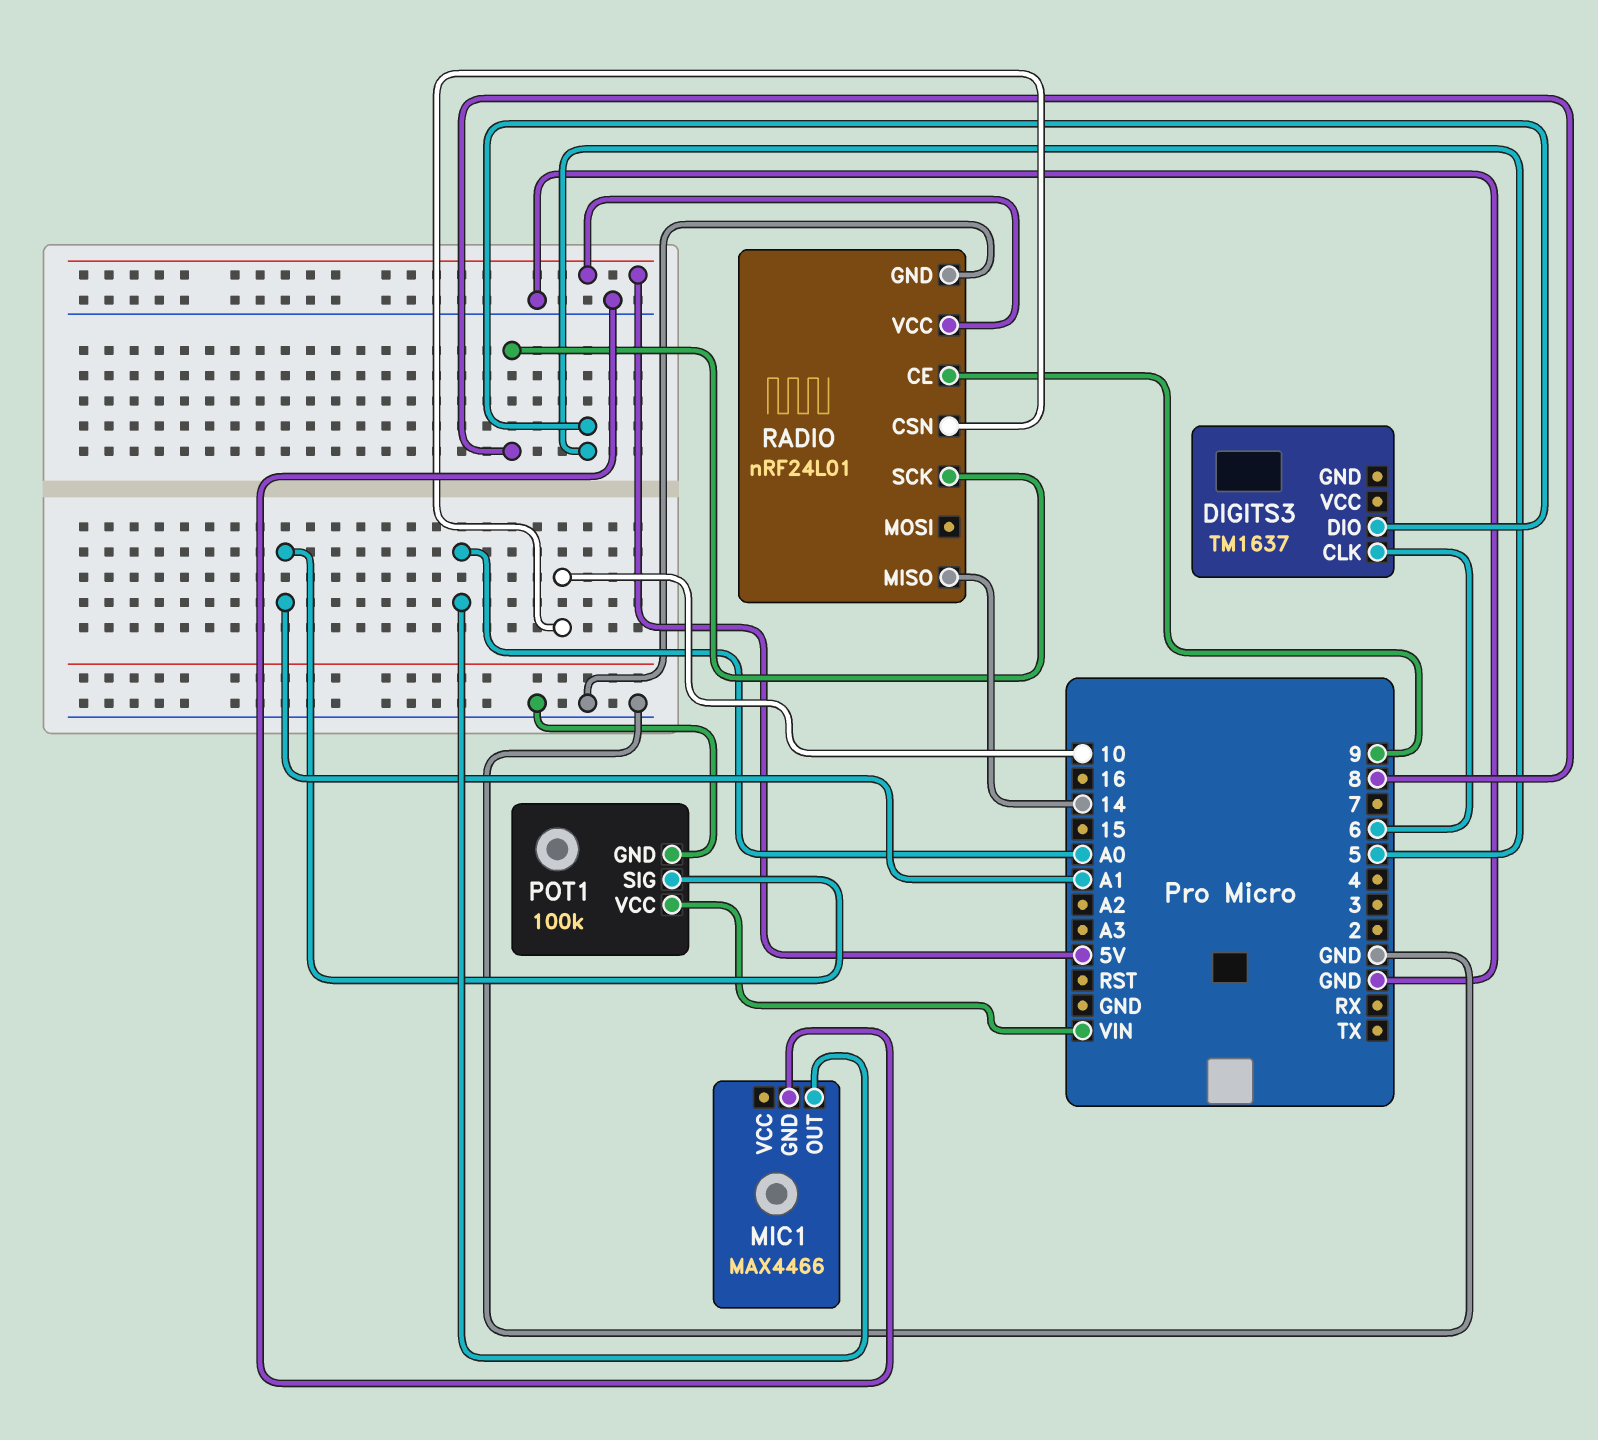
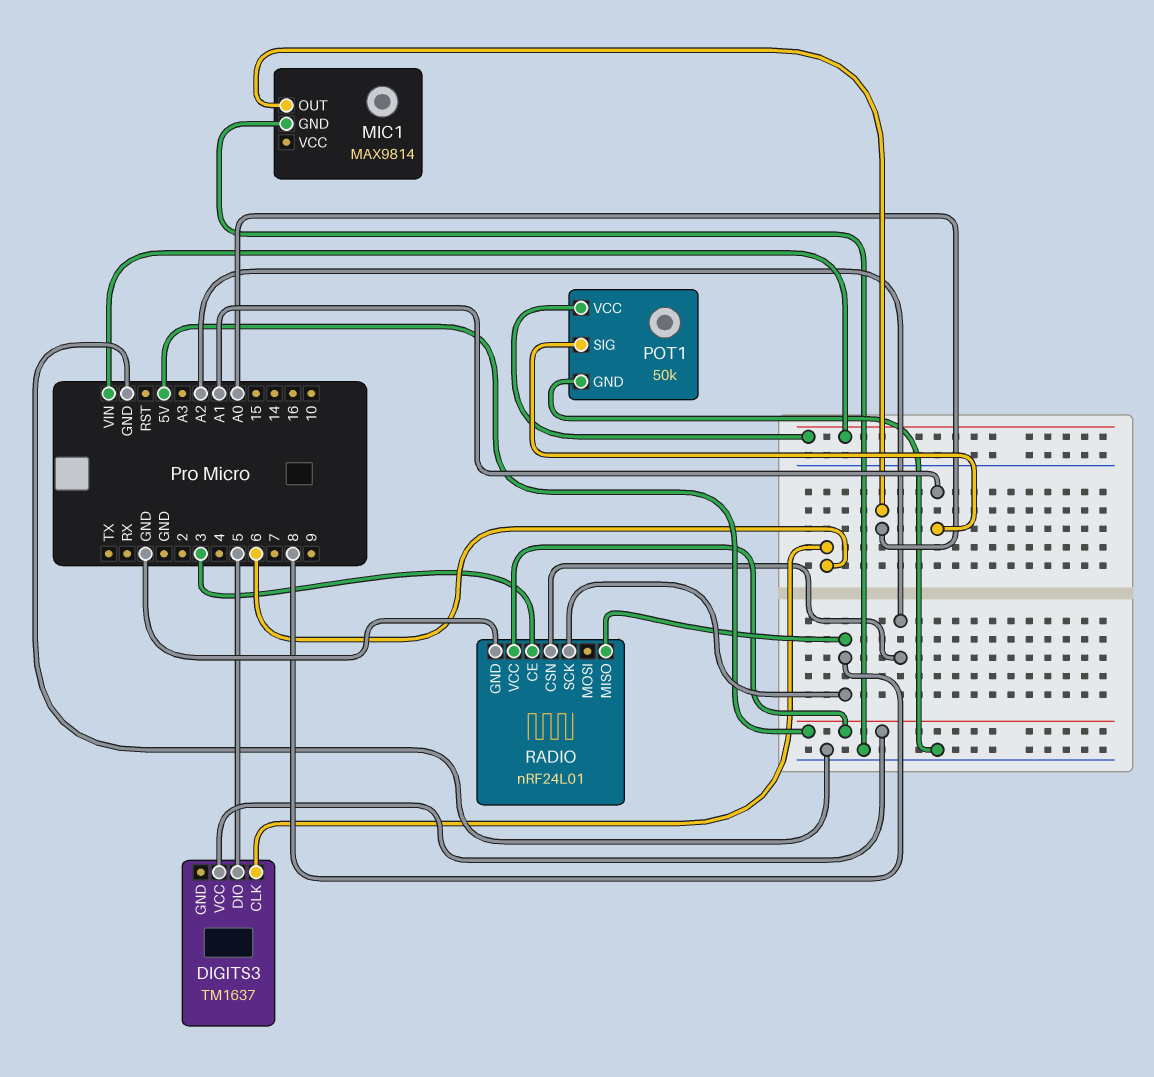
DIGITS3 pin VCC: none -> 5V
MIC1: MAX4466 -> MAX9814
POT1: 100k -> 50k
RADIO pin CE: 9 -> 3
RADIO pin CSN: 10 -> A2
RADIO pin MISO: 14 -> 8

